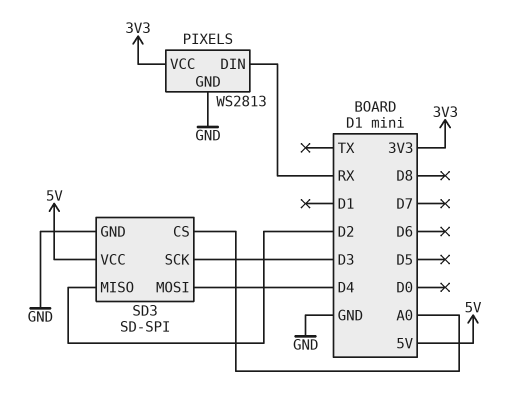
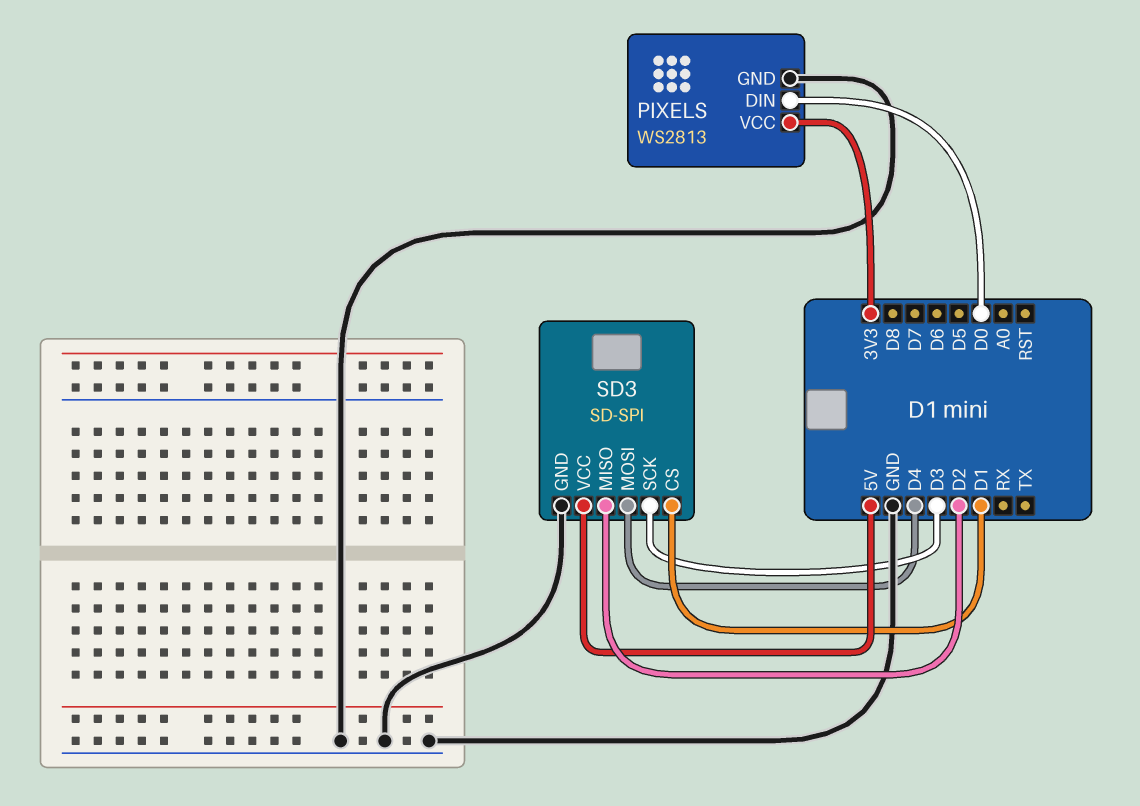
PIXELS pin DIN: RX -> D0
SD3 pin CS: A0 -> D1

